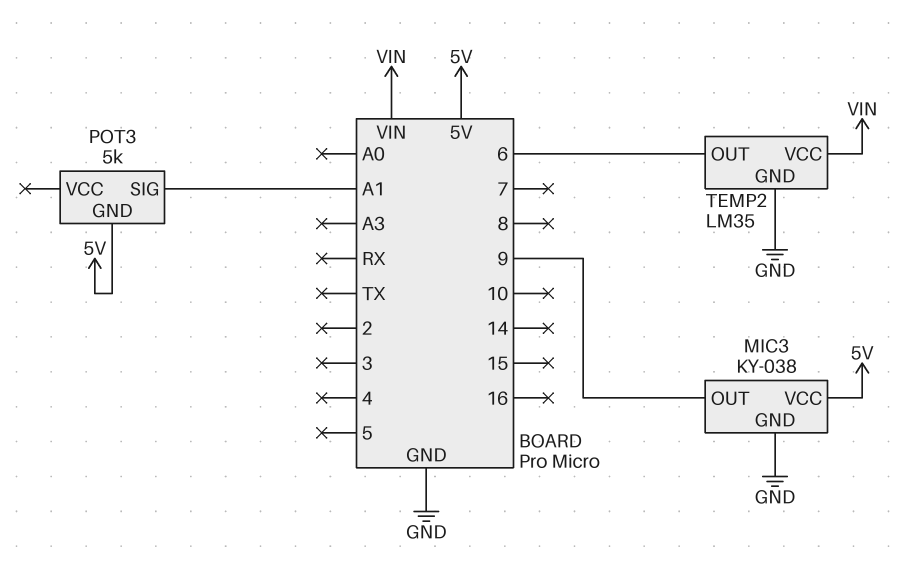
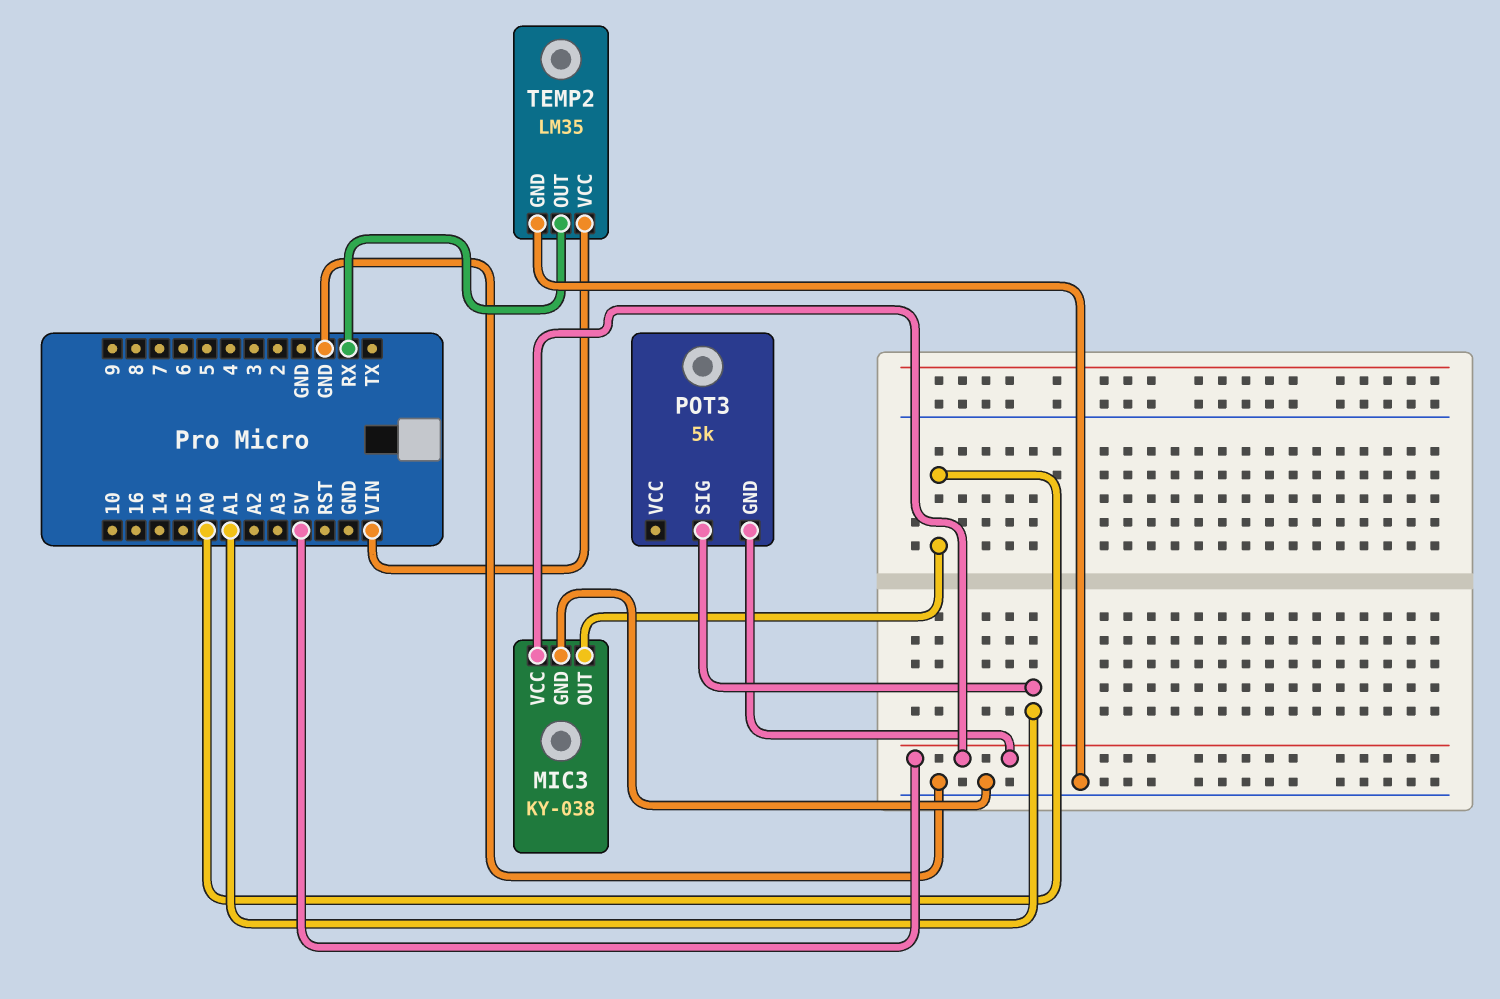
MIC3 pin OUT: 9 -> A0
TEMP2 pin OUT: 6 -> RX

